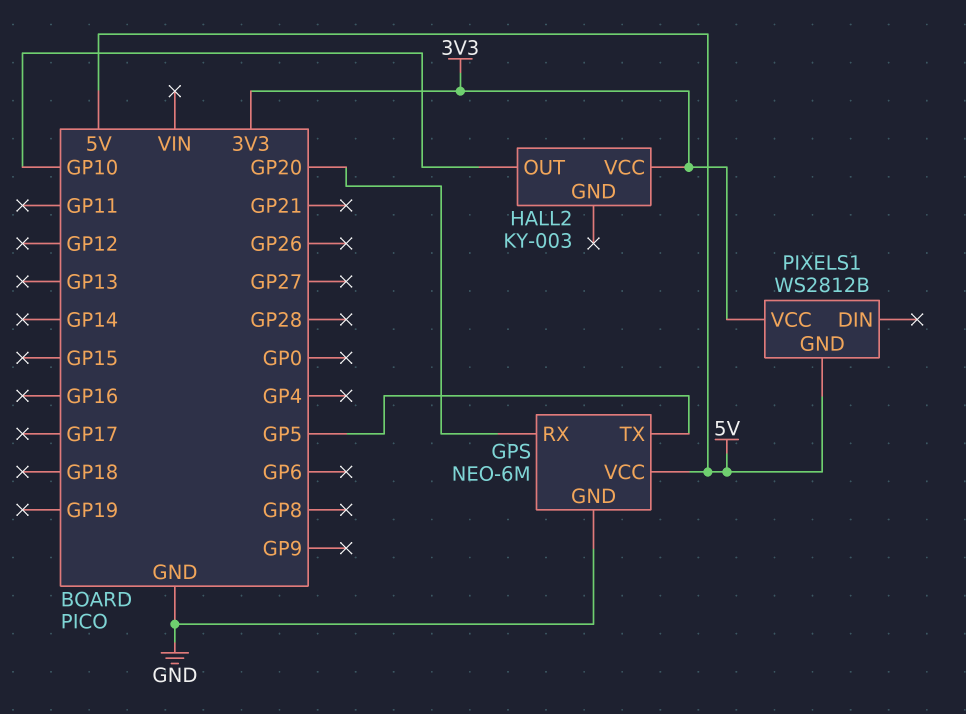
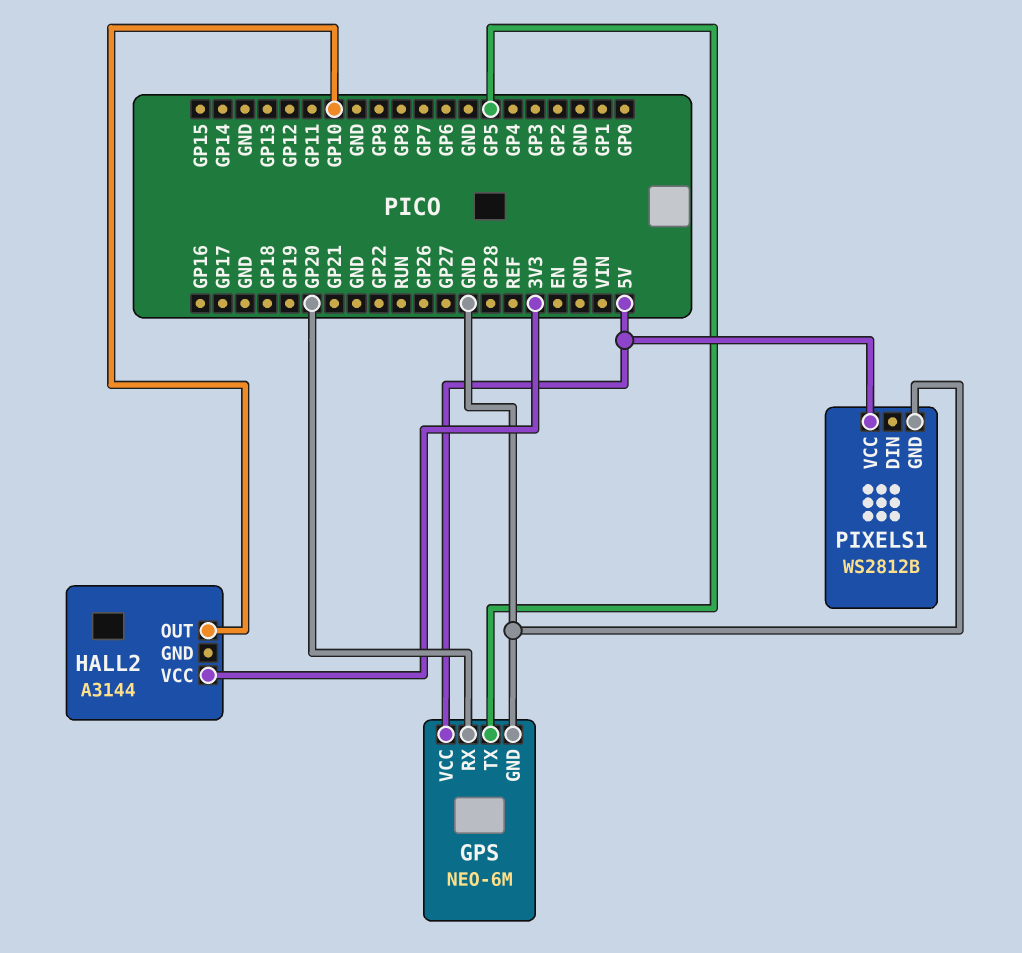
HALL2: KY-003 -> A3144
PIXELS1 pin GND: 5V -> GND
PIXELS1 pin VCC: 3V3 -> 5V

